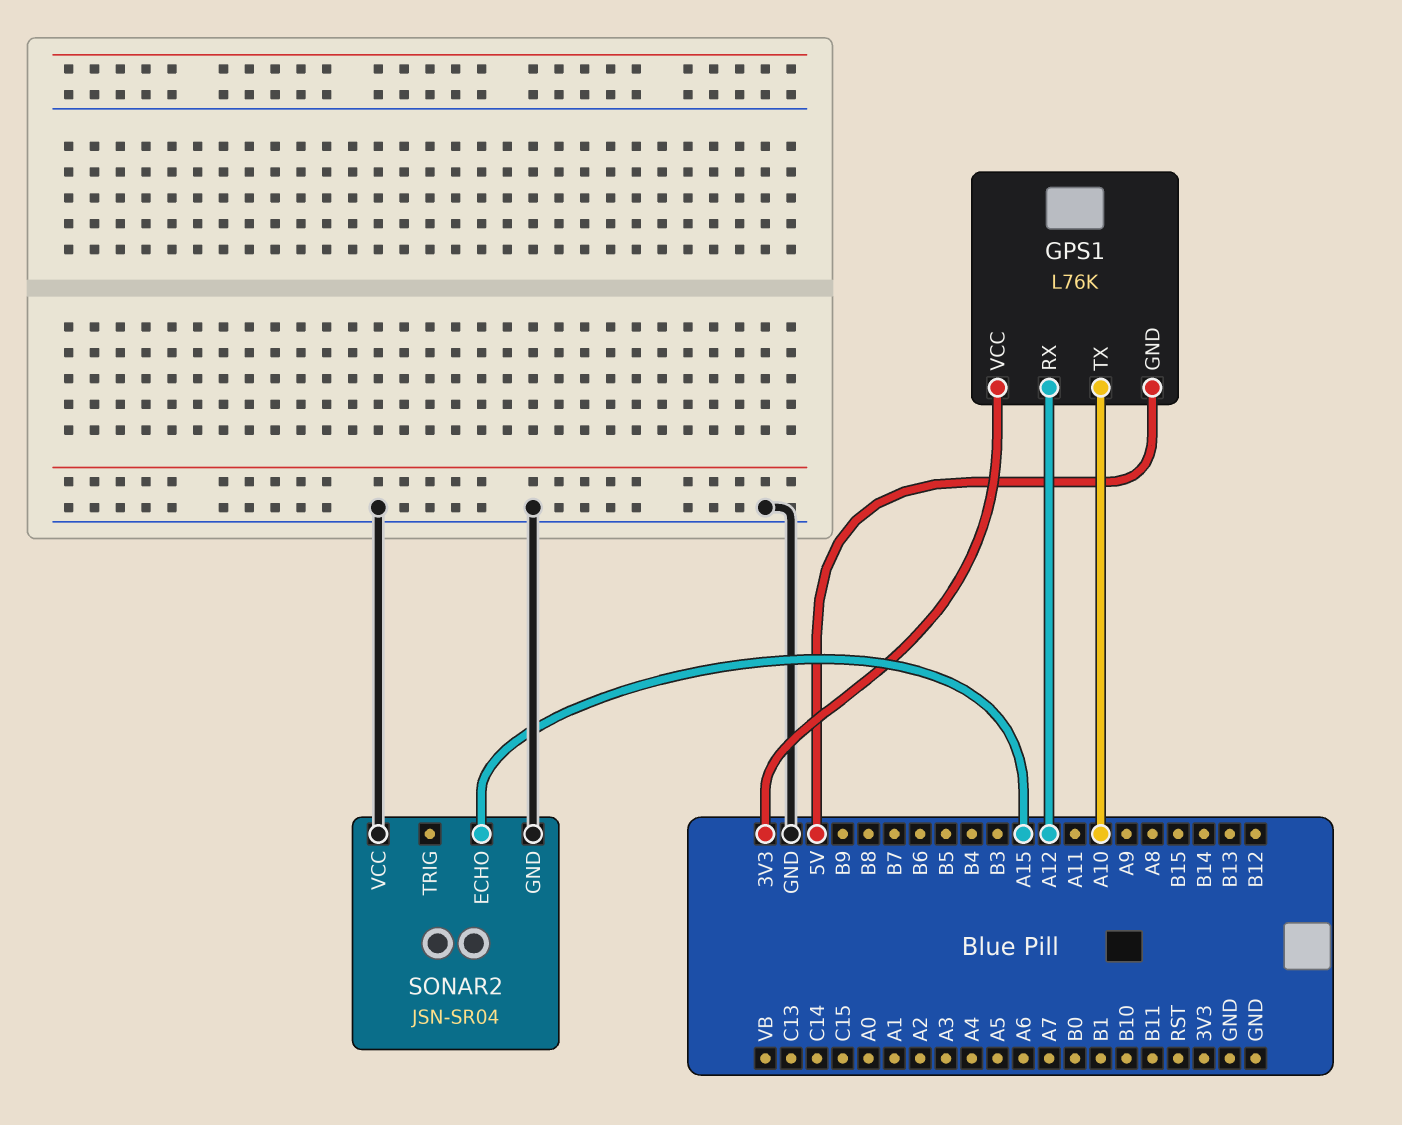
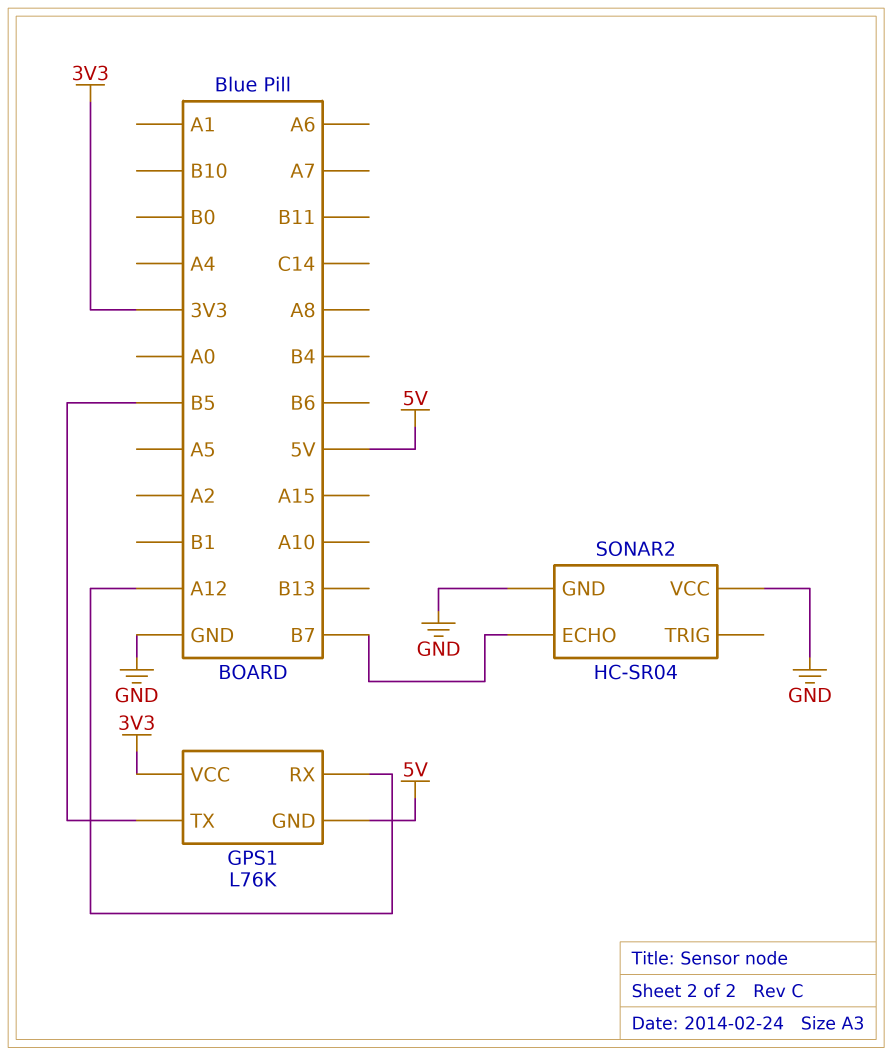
GPS1 pin TX: A10 -> B5
SONAR2: JSN-SR04 -> HC-SR04
SONAR2 pin ECHO: A15 -> B7

